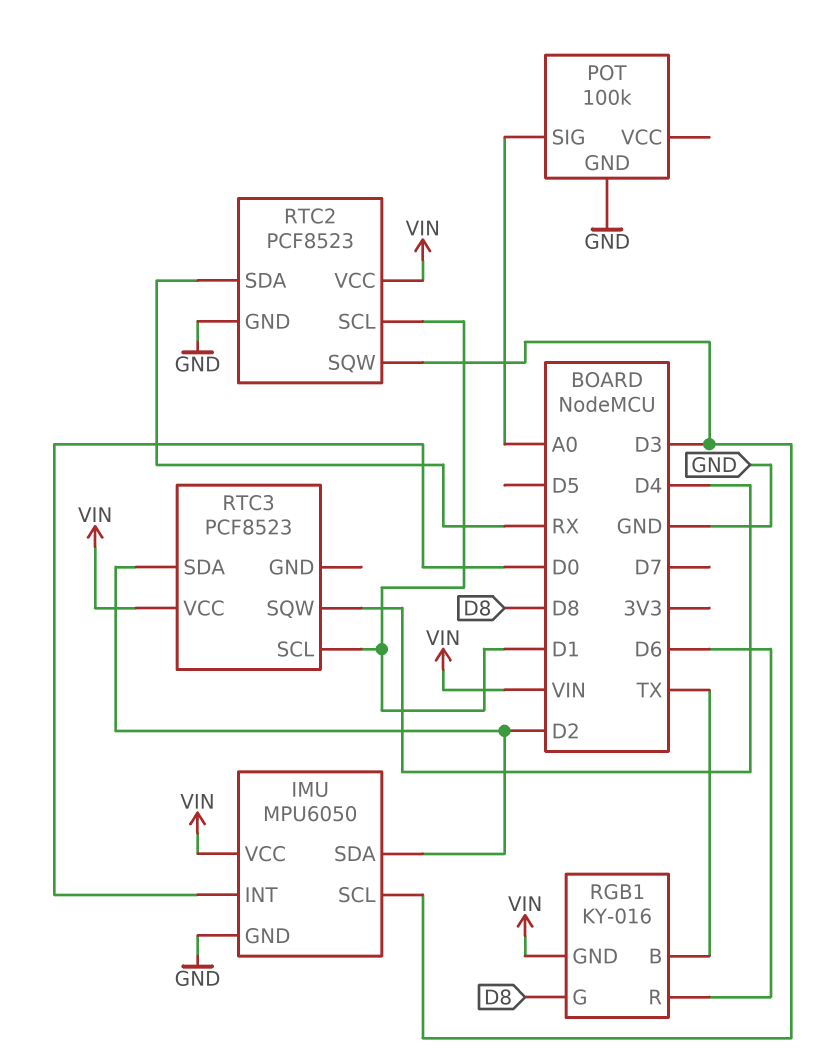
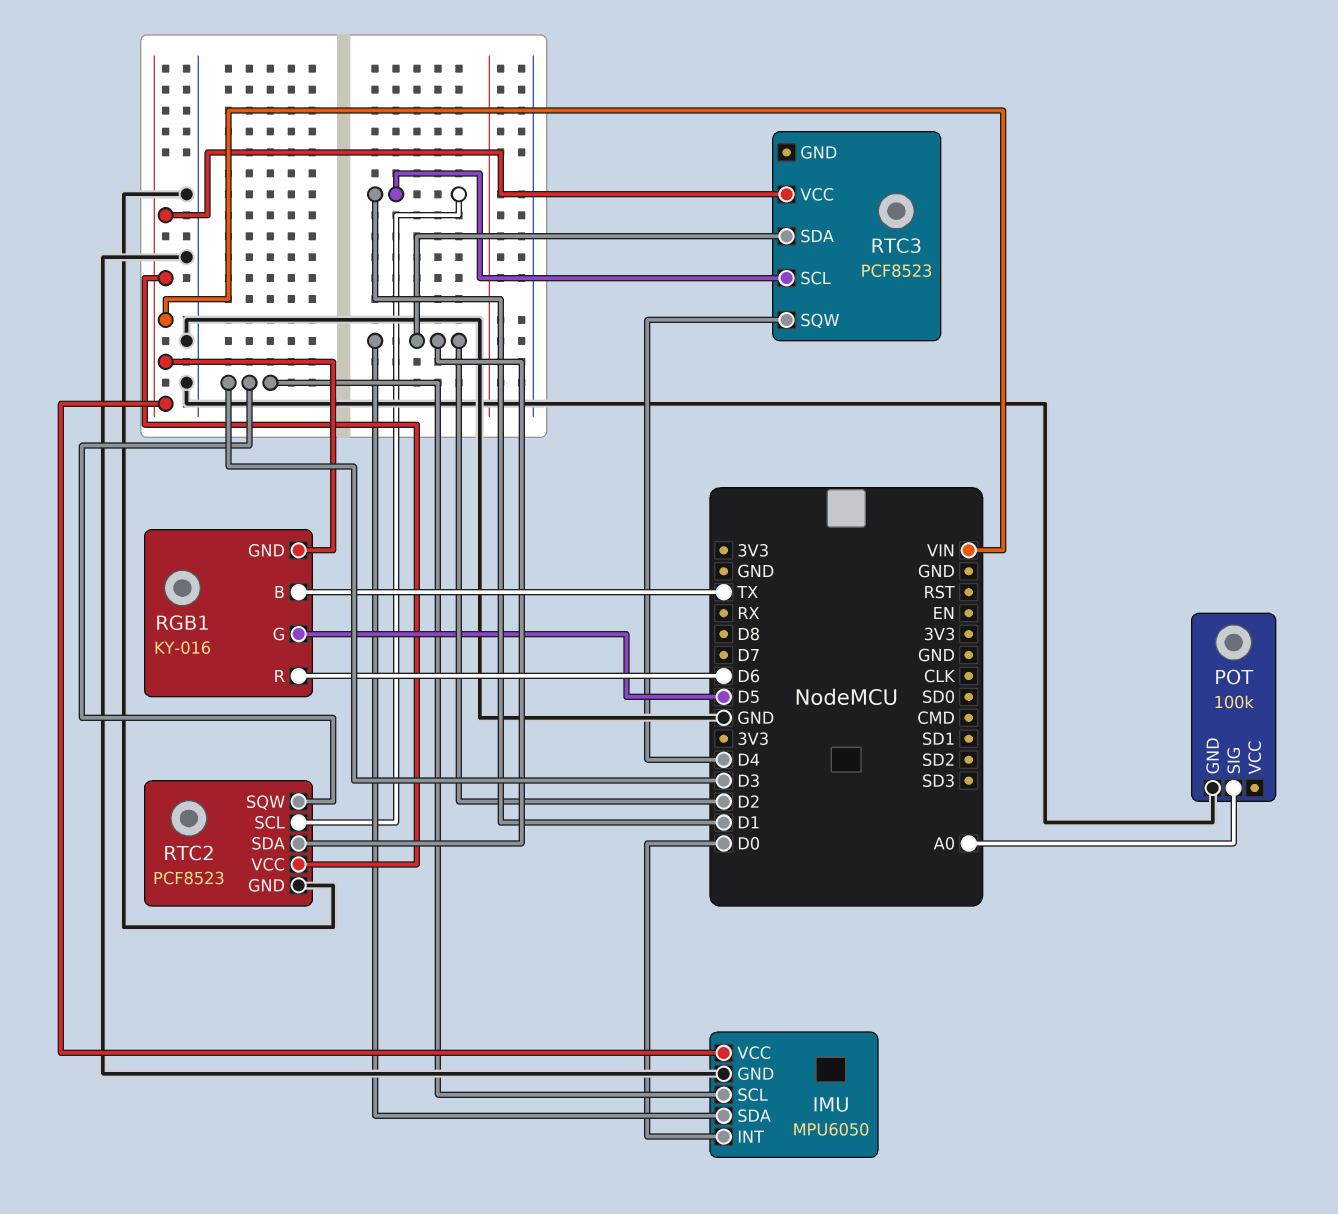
RGB1 pin G: D8 -> D5
RTC2 pin SDA: RX -> D2

